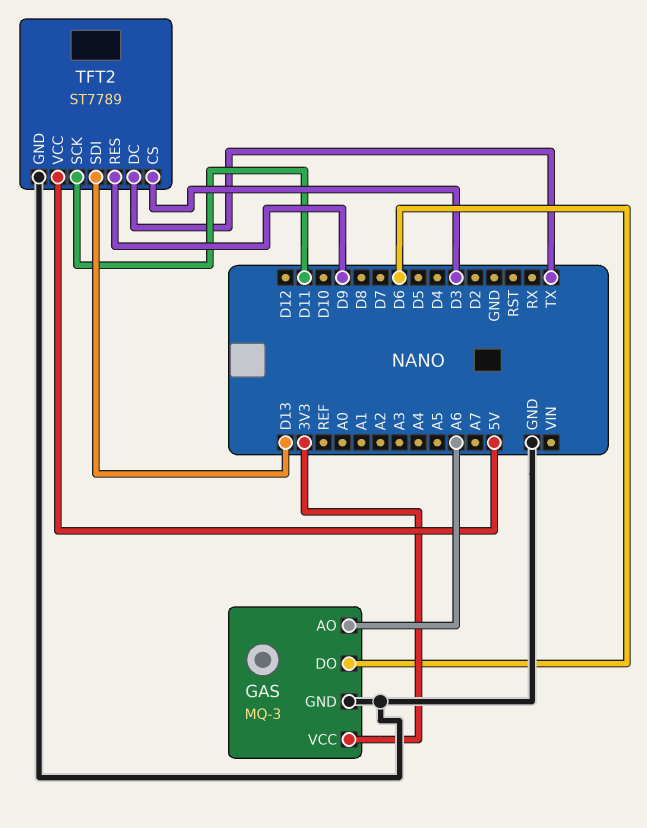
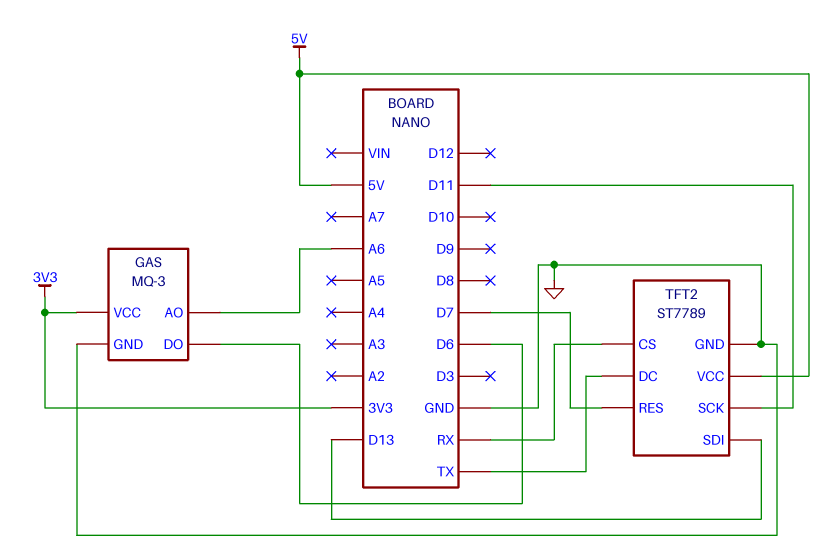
TFT2 pin CS: D3 -> RX
TFT2 pin RES: D9 -> D7

